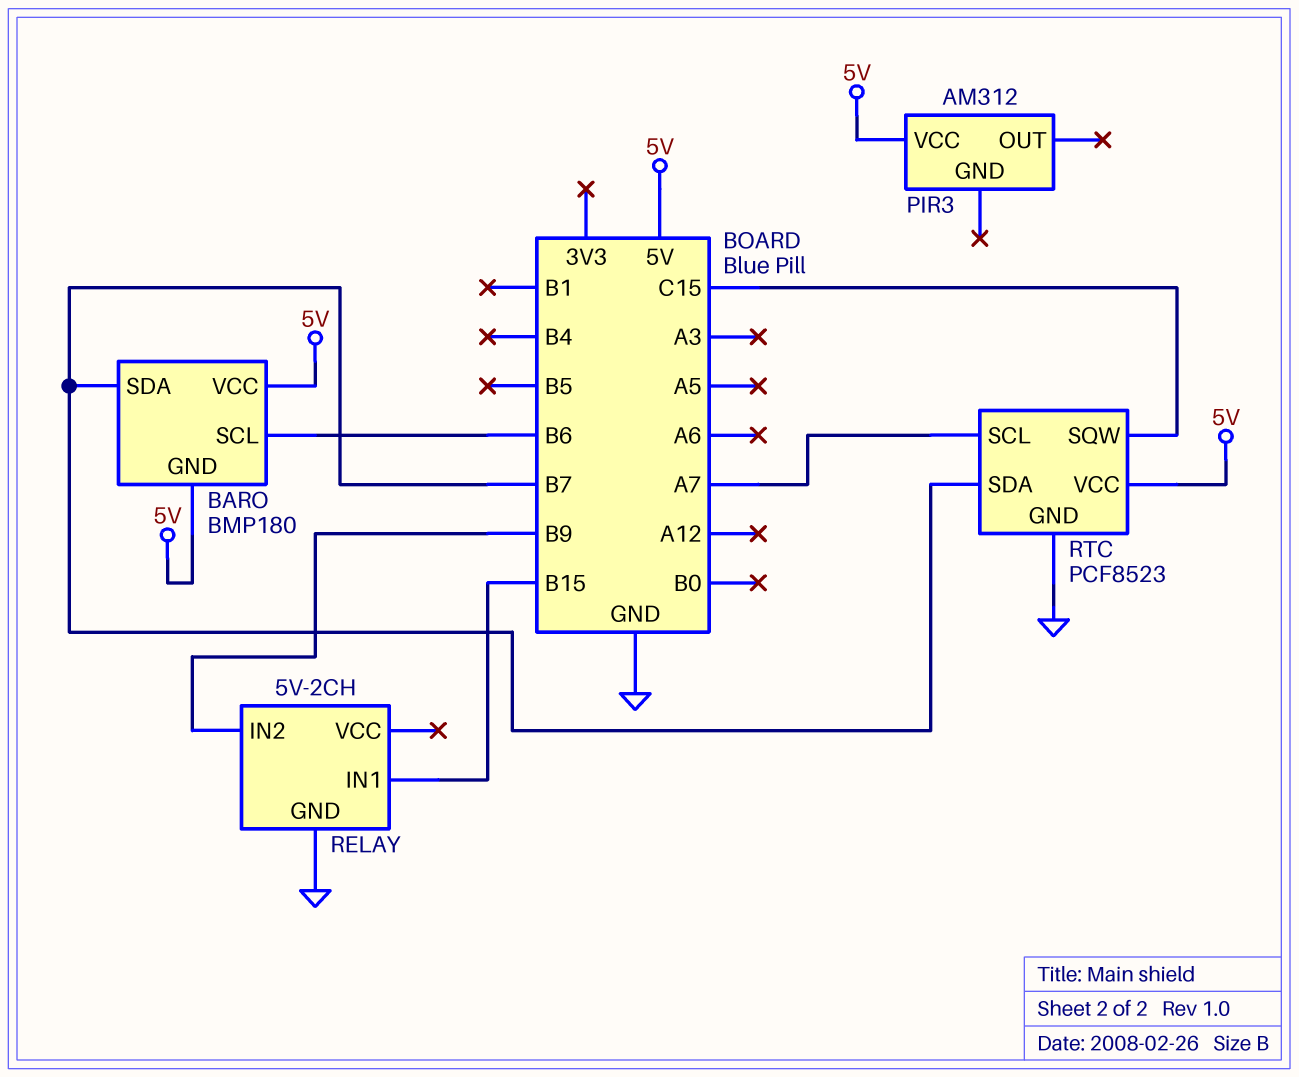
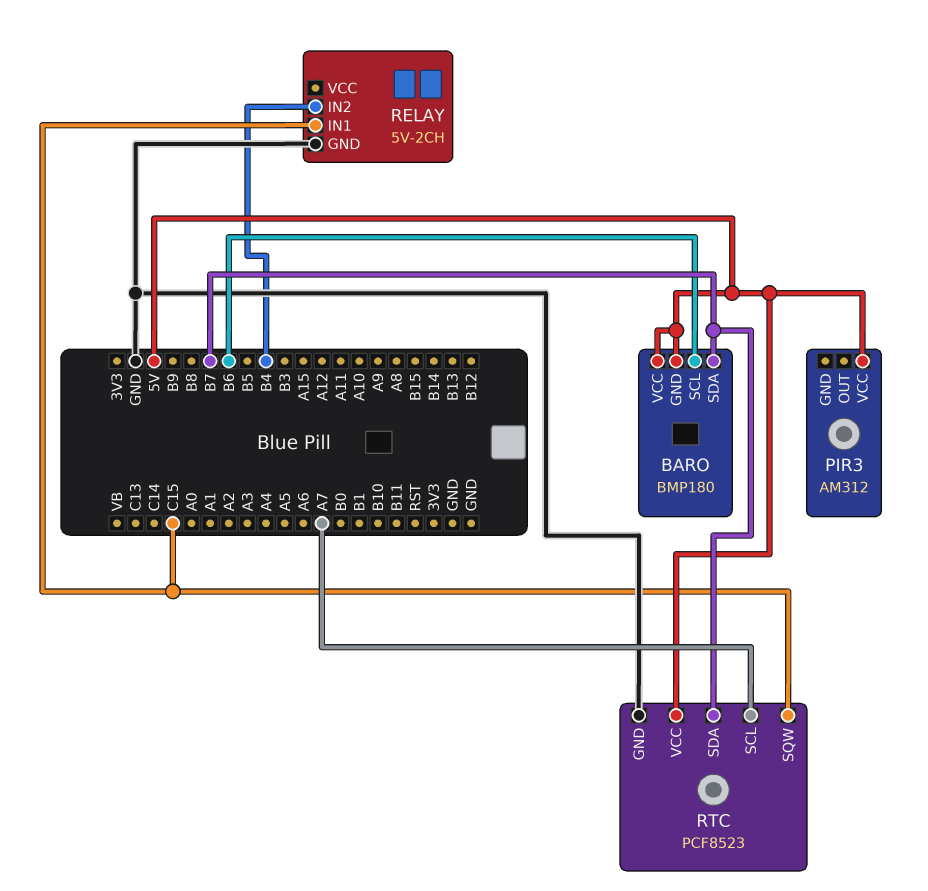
RELAY pin IN1: B15 -> C15
RELAY pin IN2: B9 -> B4

